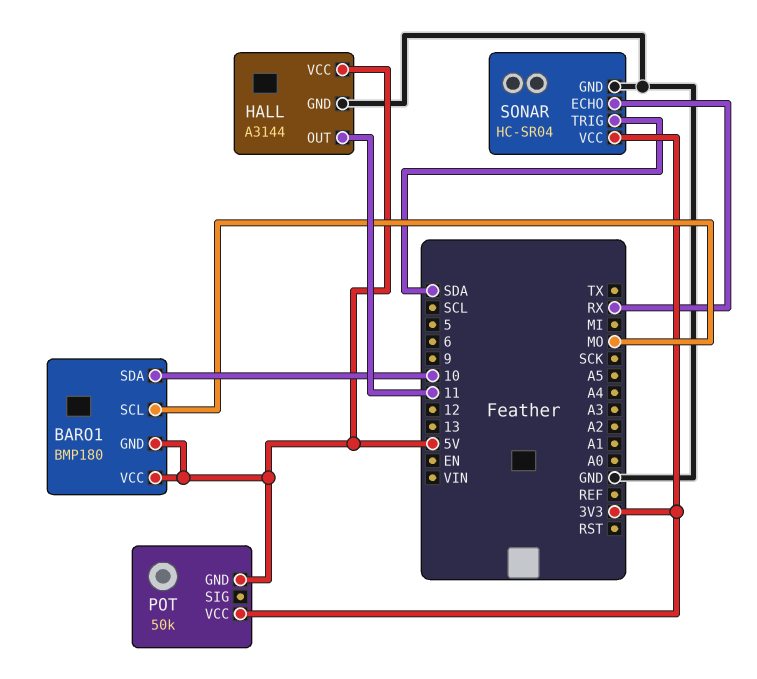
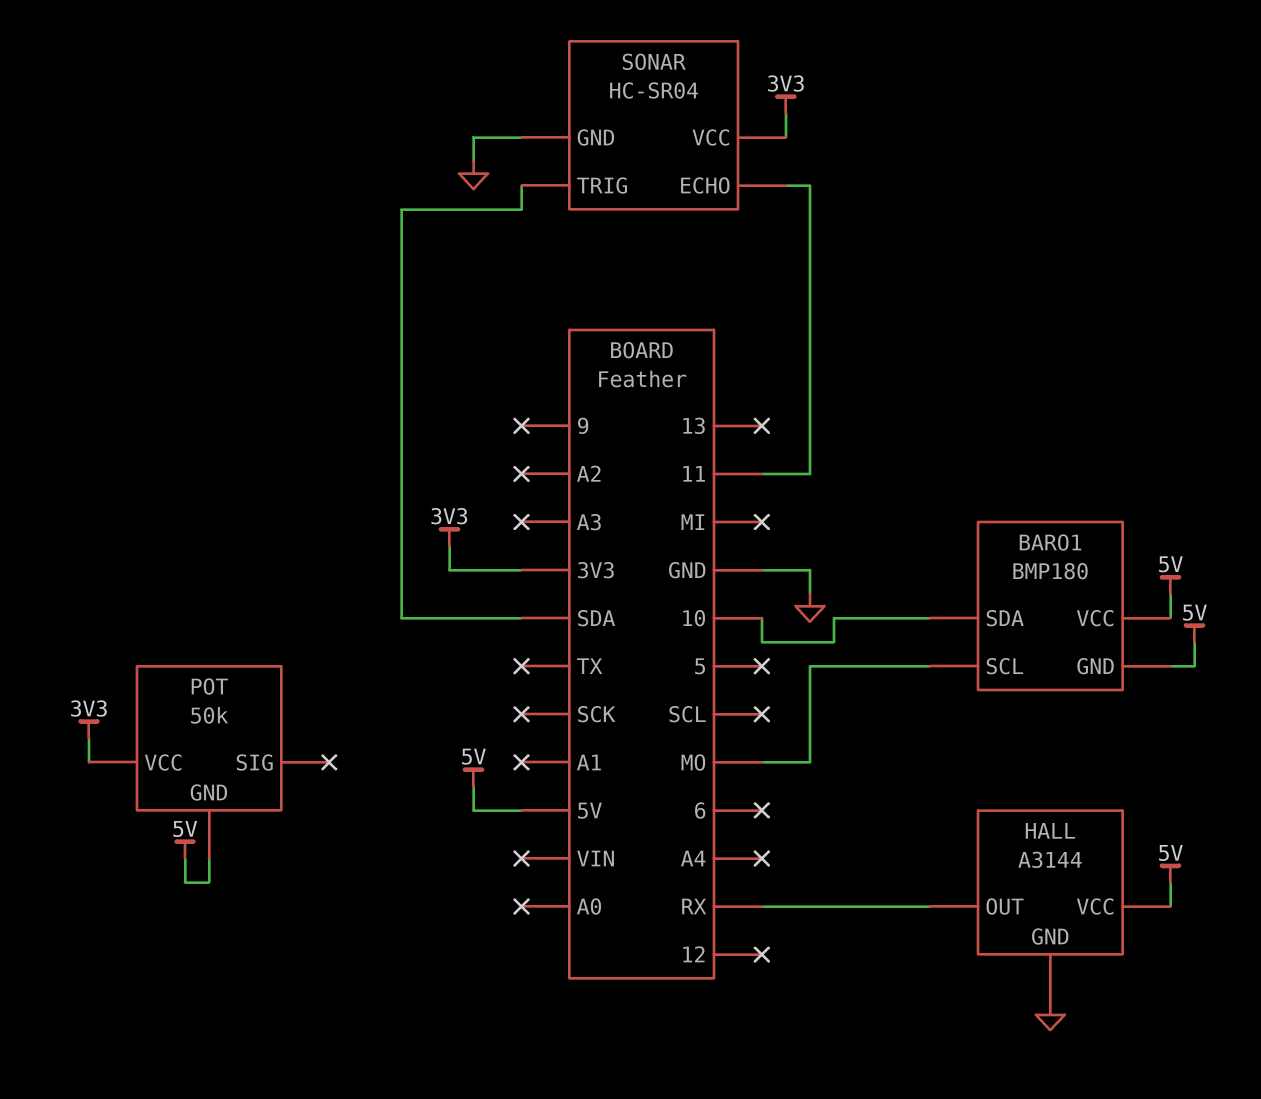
HALL pin OUT: 11 -> RX
SONAR pin ECHO: RX -> 11

